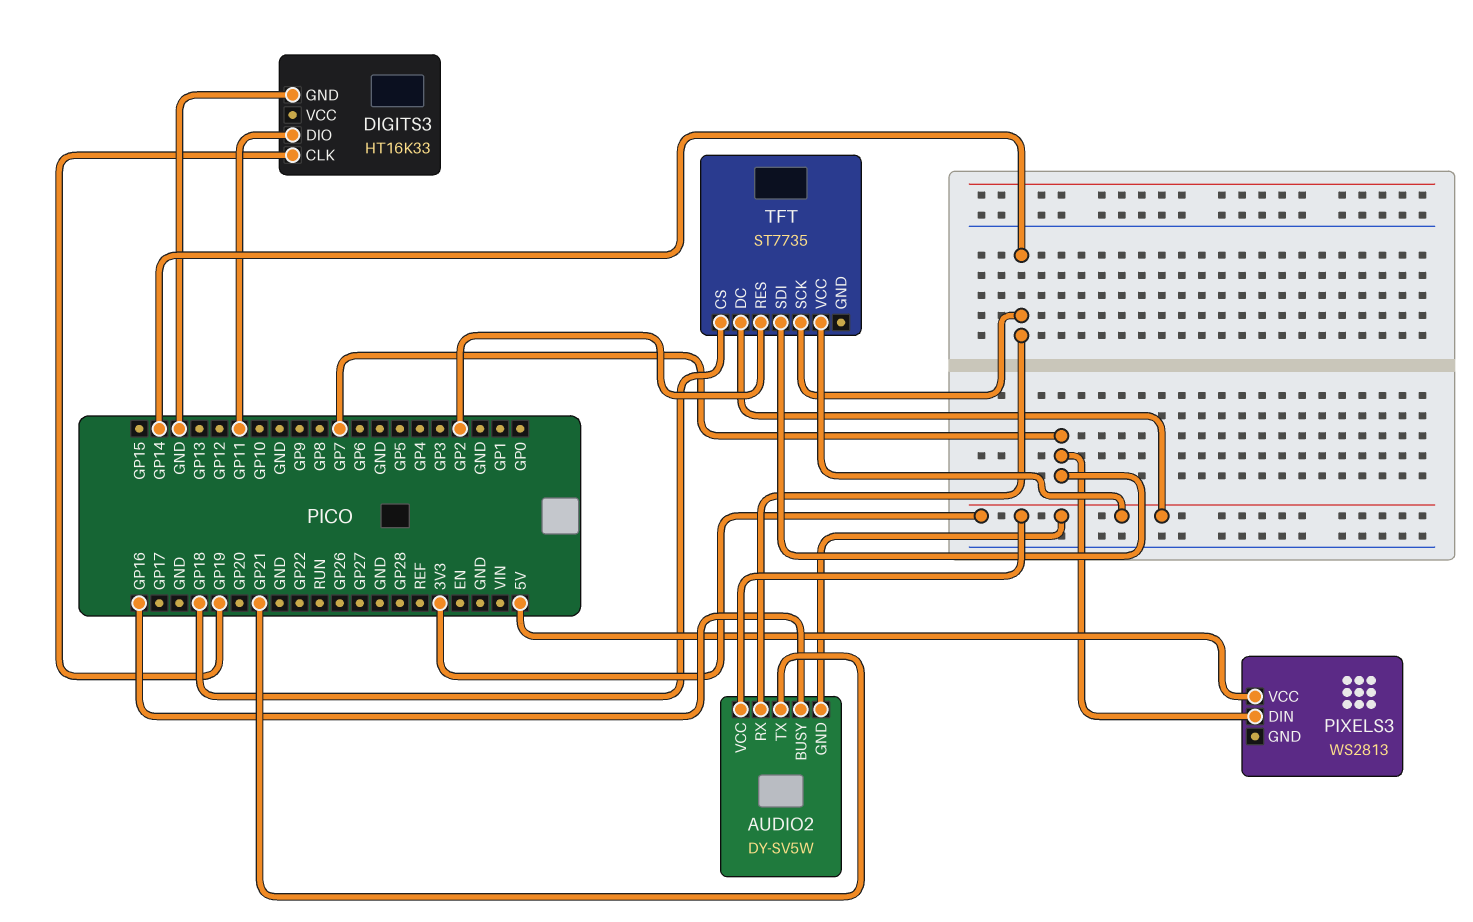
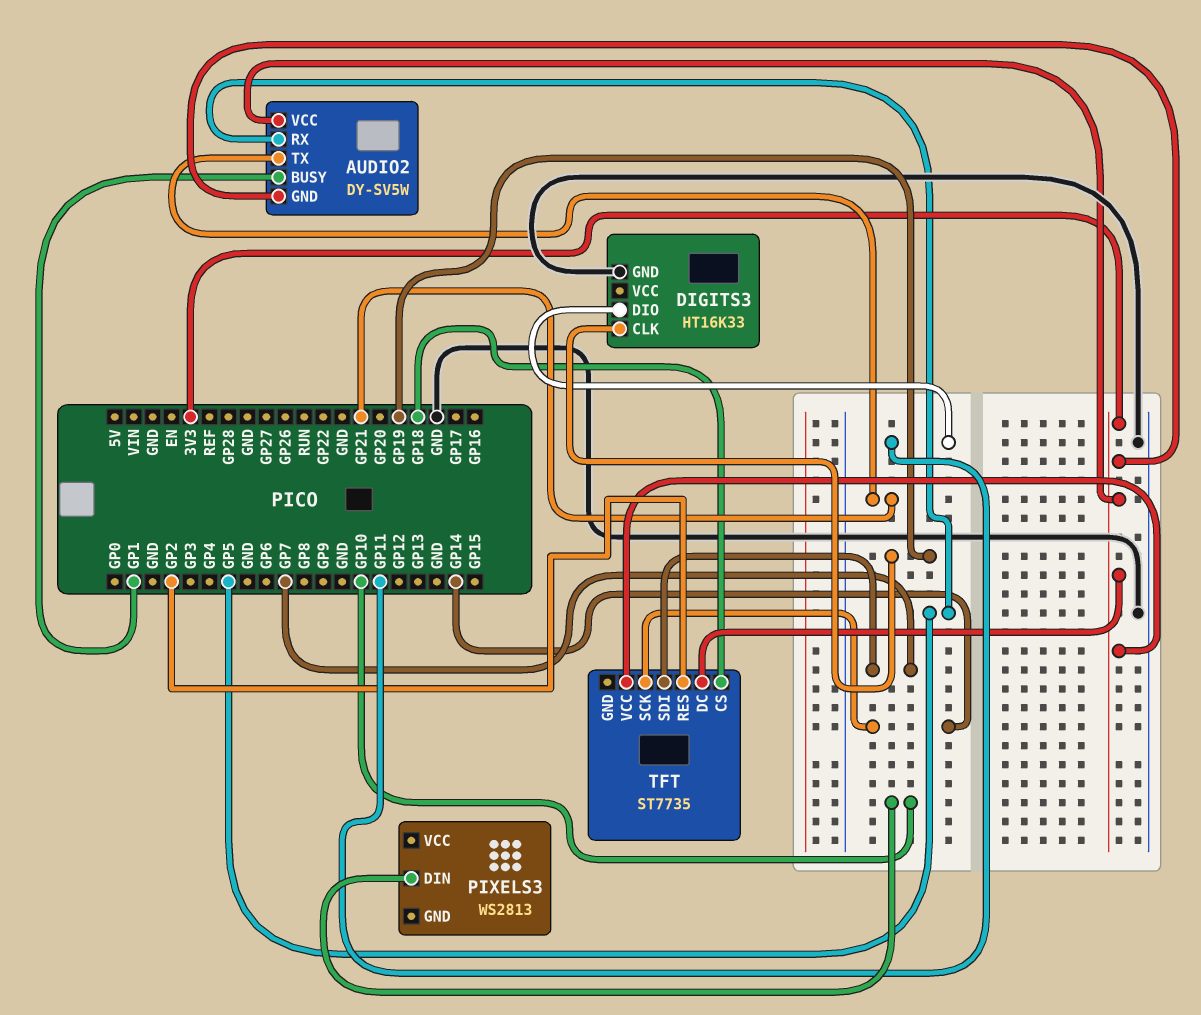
AUDIO2 pin BUSY: GP16 -> GP1
AUDIO2 pin RX: GP14 -> GP5
PIXELS3 pin DIN: GP7 -> GP10
PIXELS3 pin VCC: 5V -> none

